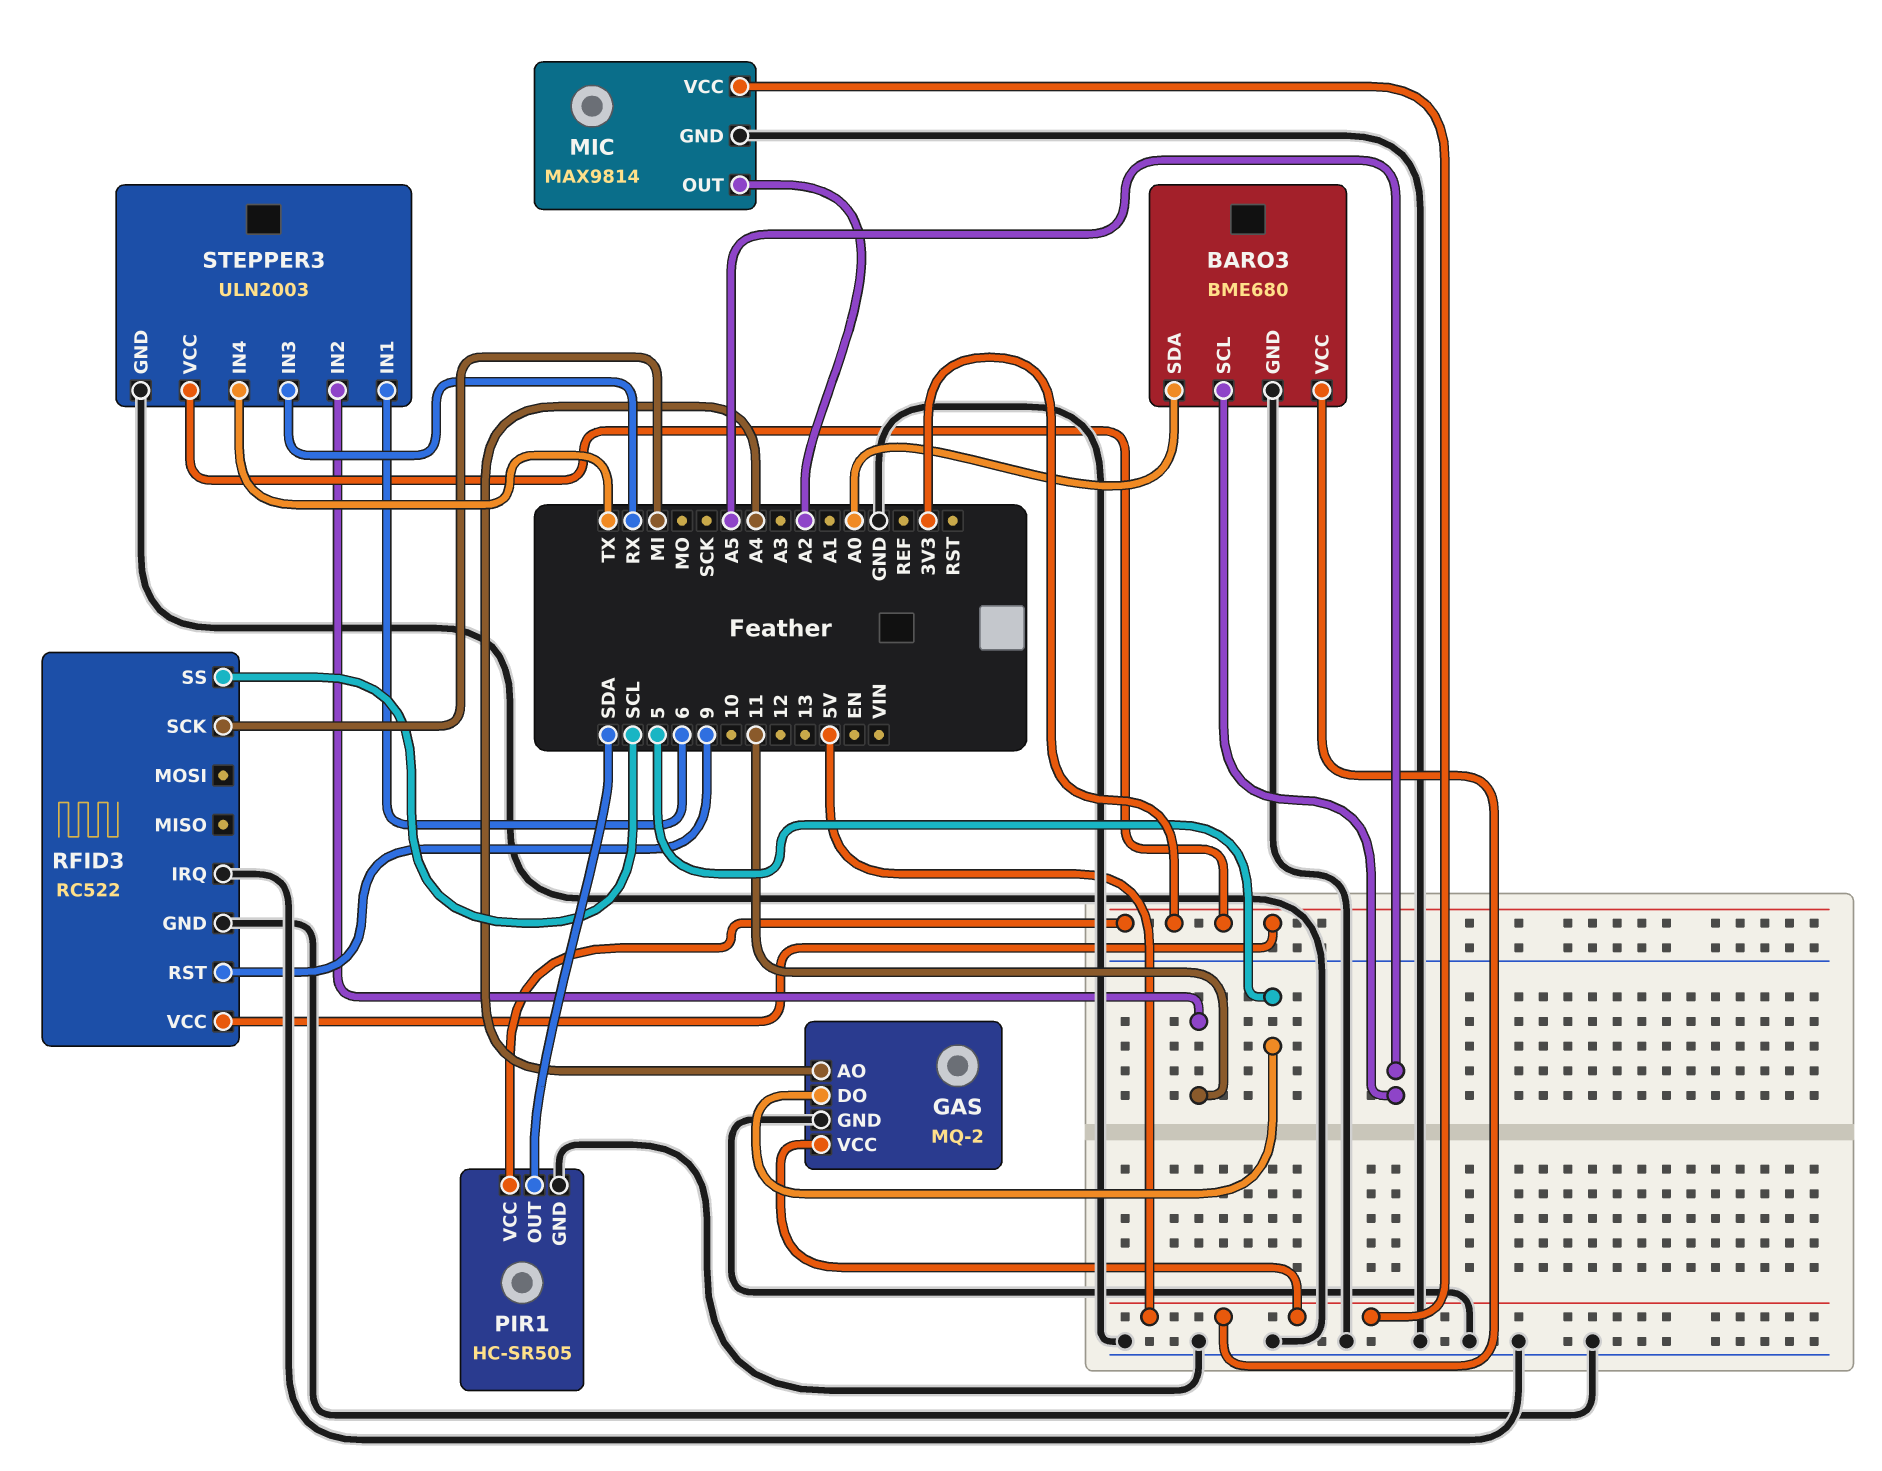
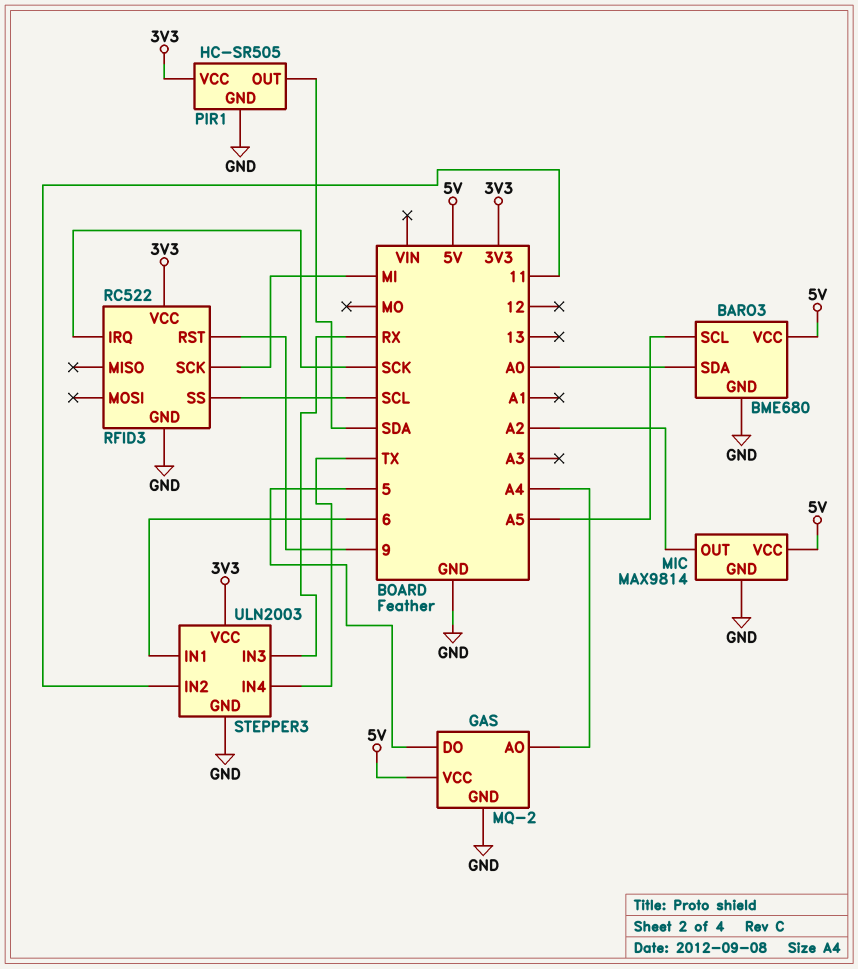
RFID3 pin IRQ: GND -> SCK

